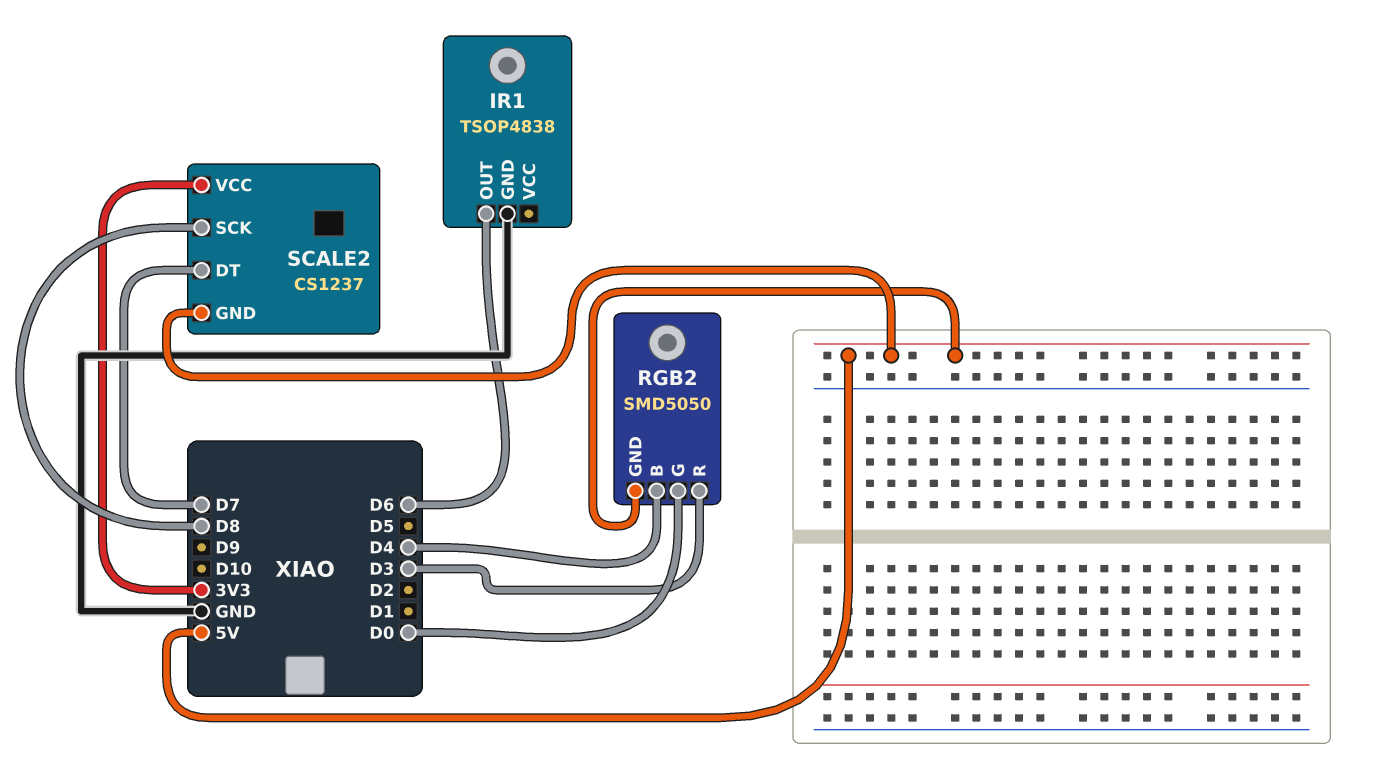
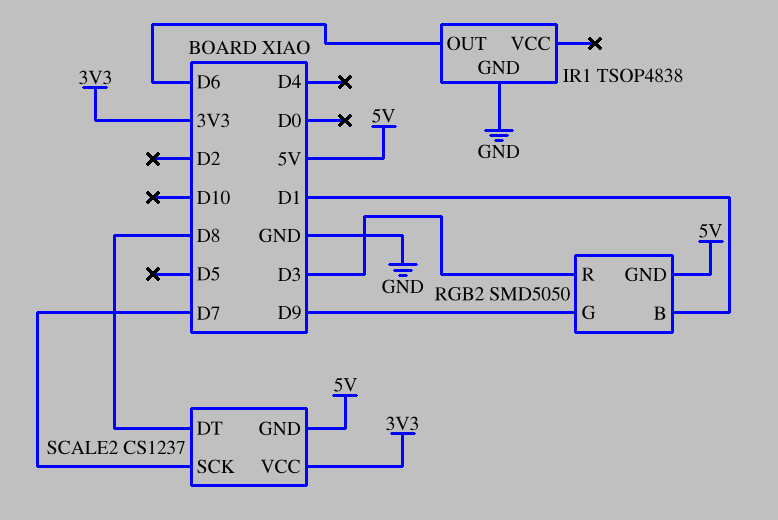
RGB2 pin B: D4 -> D1
RGB2 pin G: D0 -> D9
SCALE2 pin DT: D7 -> D8
SCALE2 pin SCK: D8 -> D7

